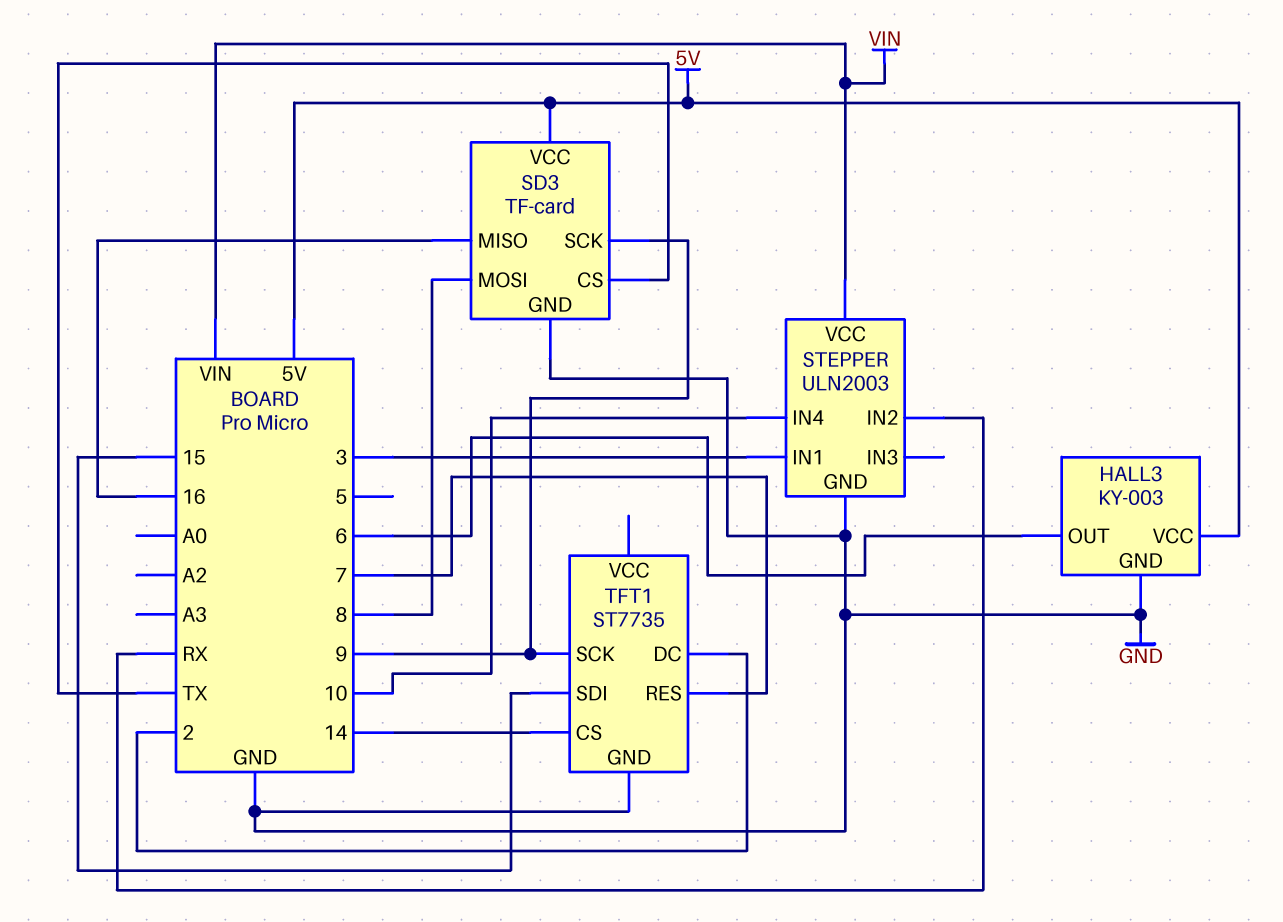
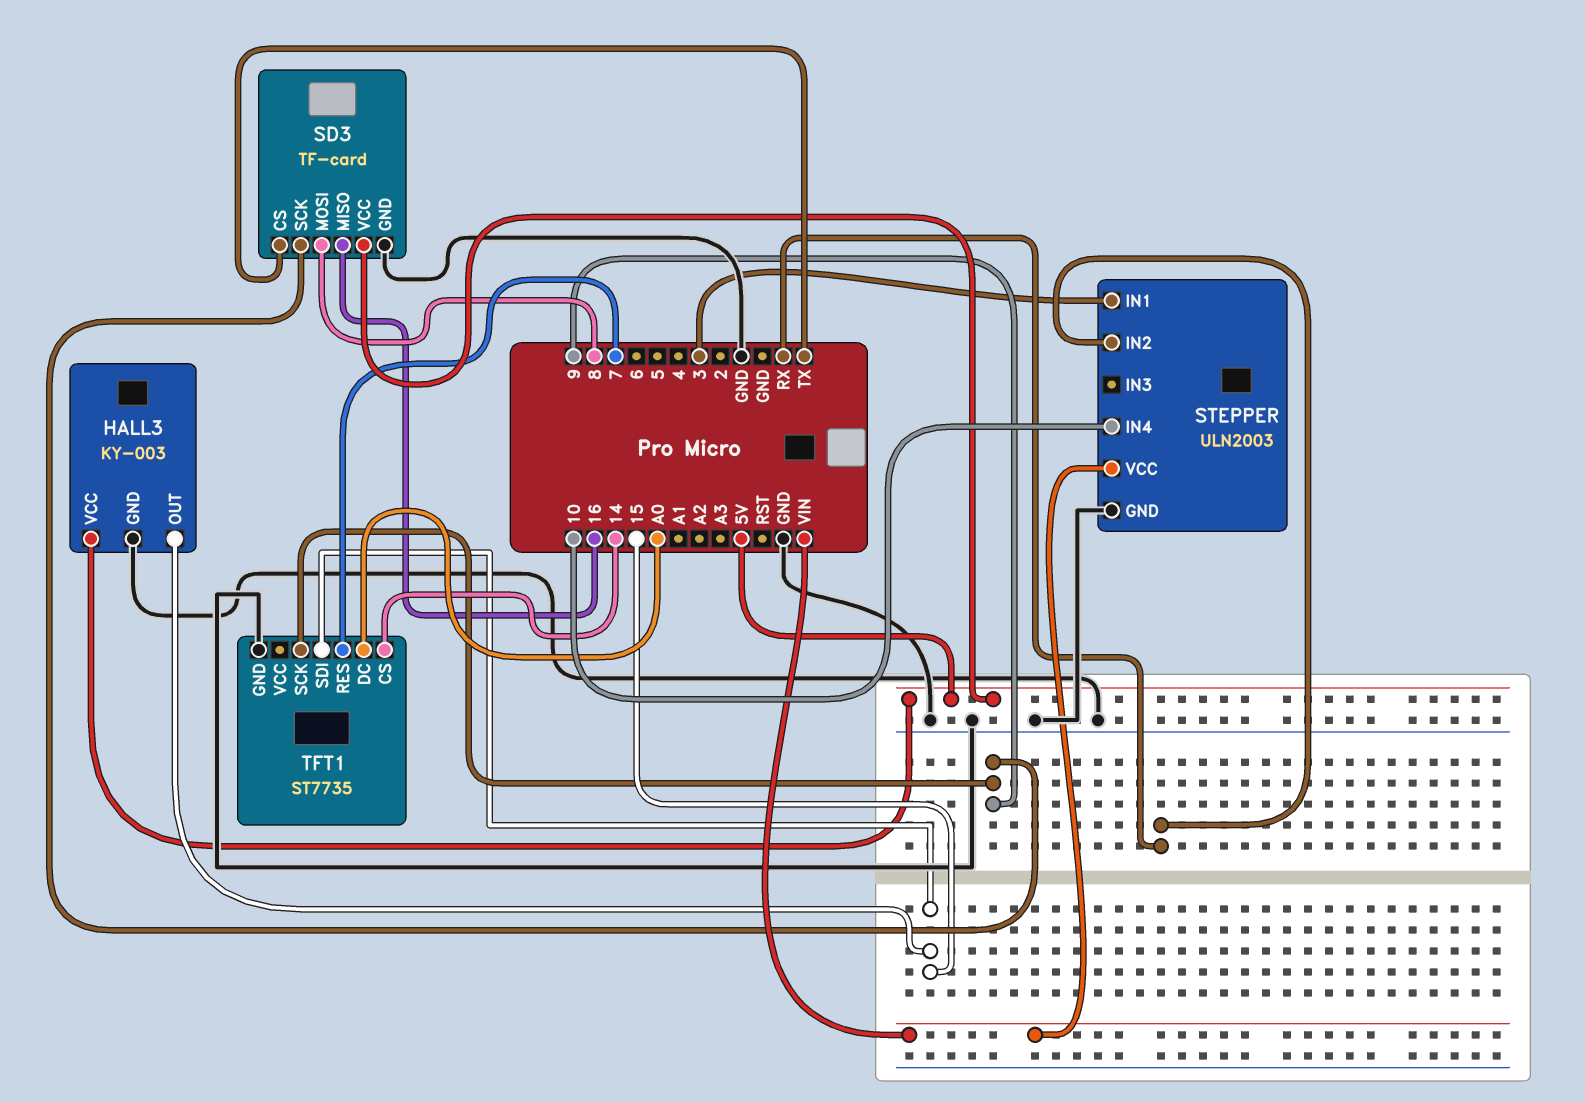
HALL3 pin OUT: 6 -> 15
TFT1 pin DC: 2 -> A0

